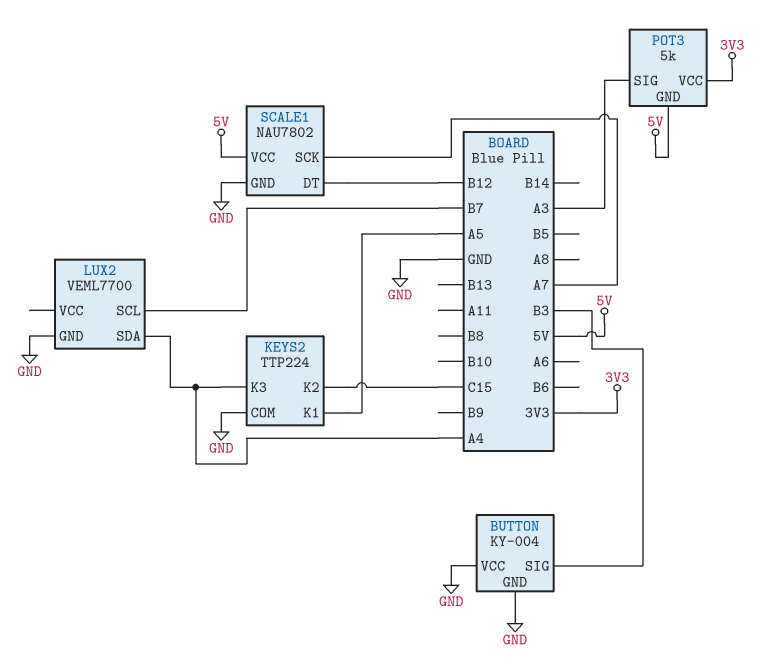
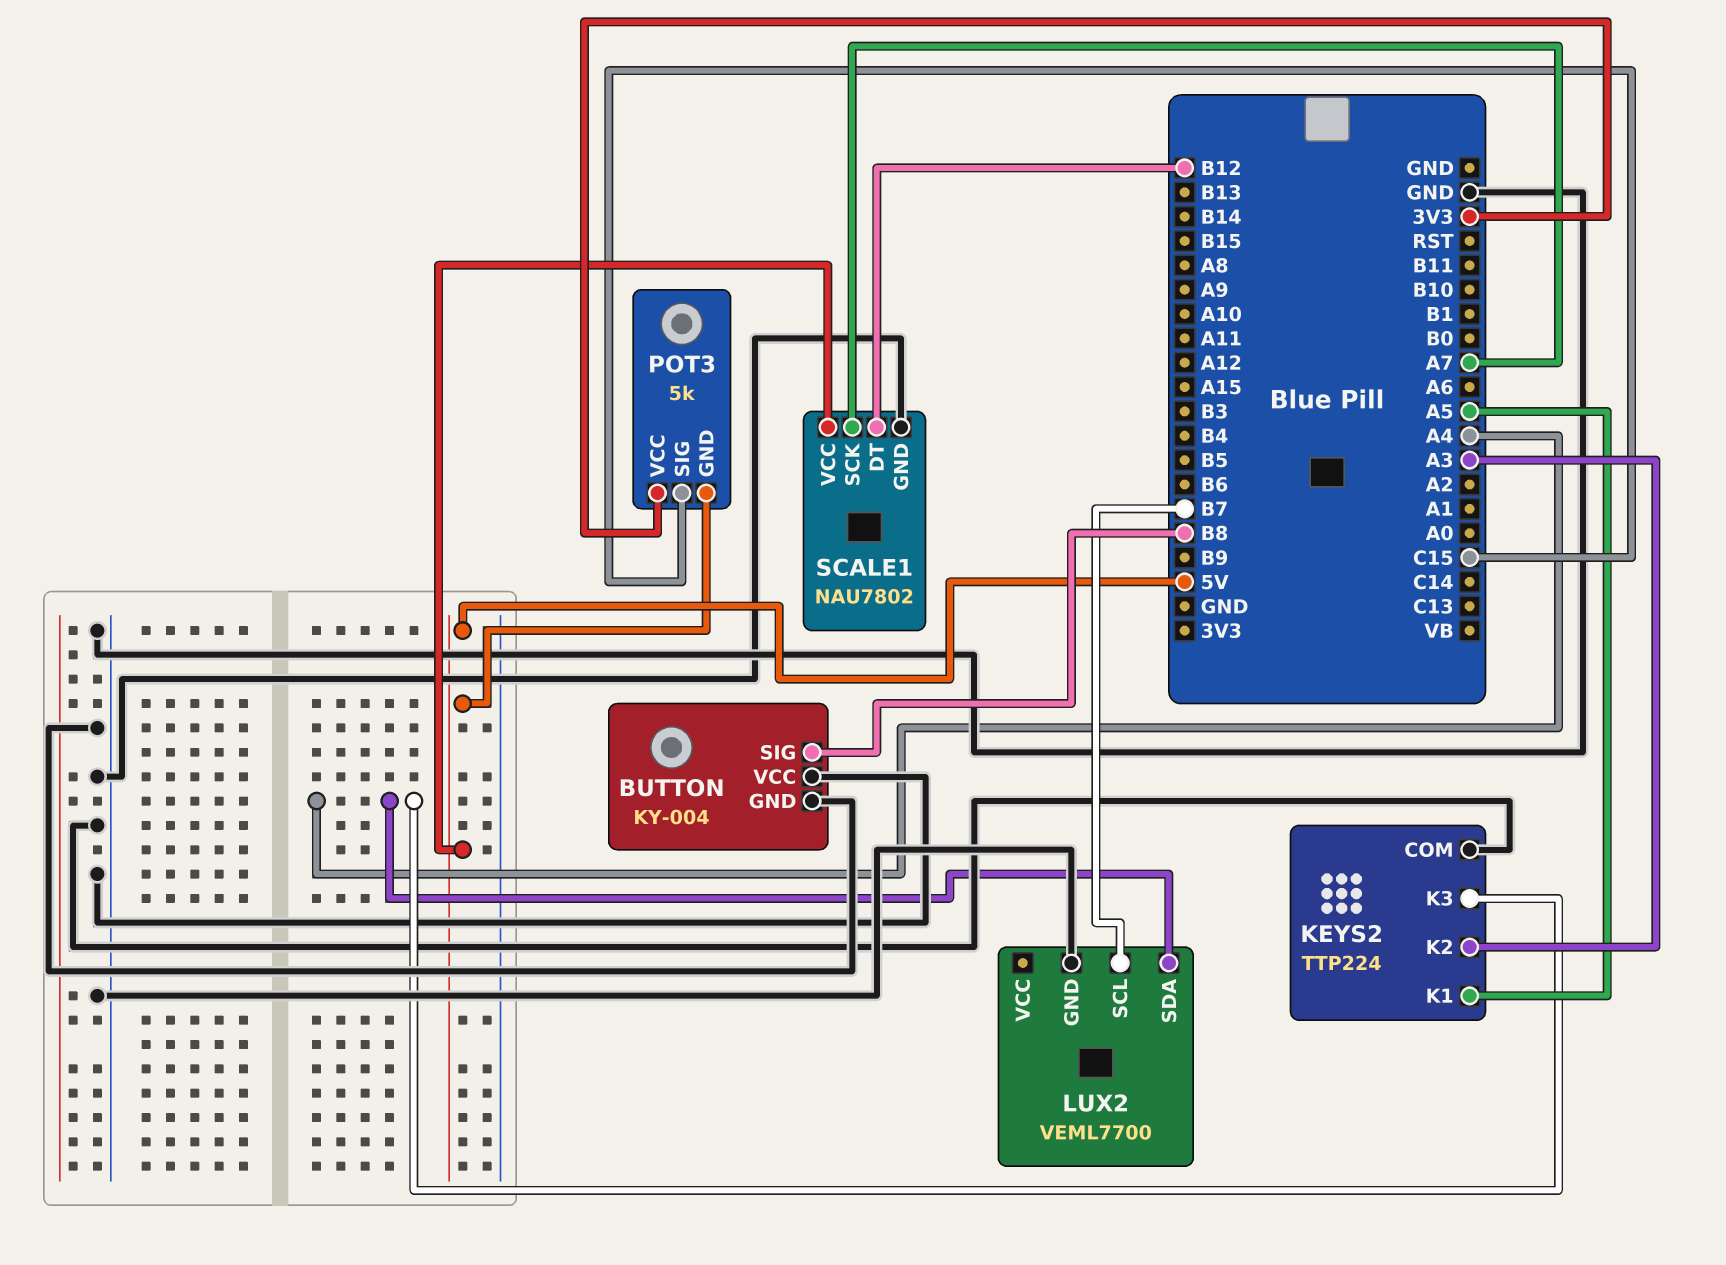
BUTTON pin SIG: B3 -> B8
KEYS2 pin K2: C15 -> A3
POT3 pin SIG: A3 -> C15

